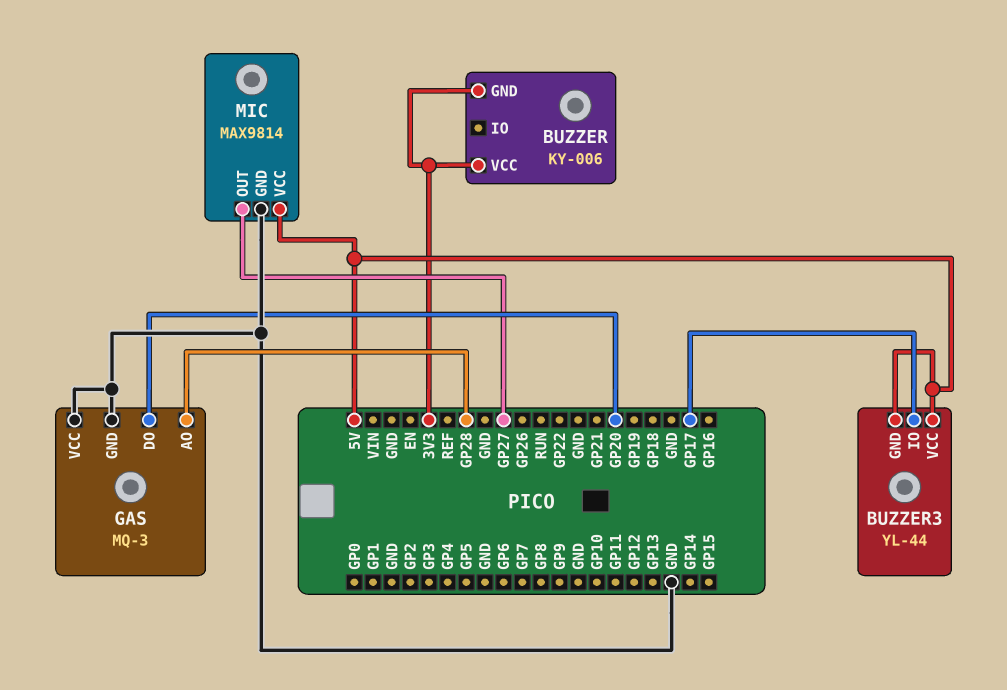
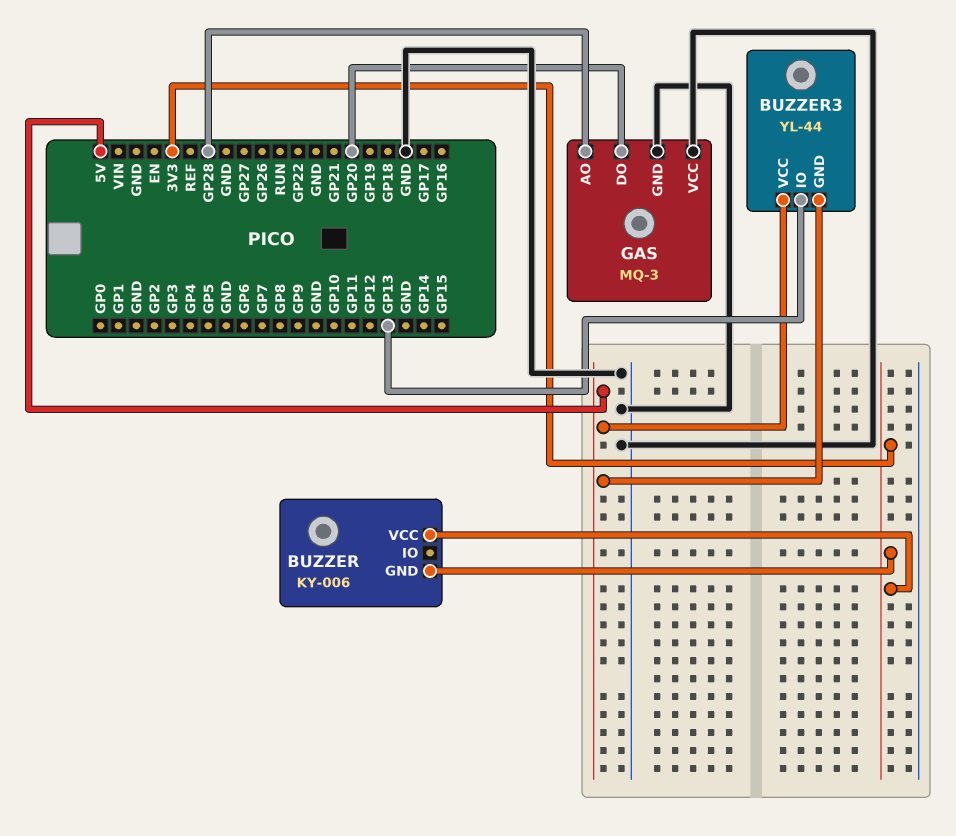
BUZZER3 pin IO: GP17 -> GP13
MIC: MAX9814 -> none
MIC pin GND: GND -> none
MIC pin OUT: GP27 -> none
MIC pin VCC: 5V -> none

